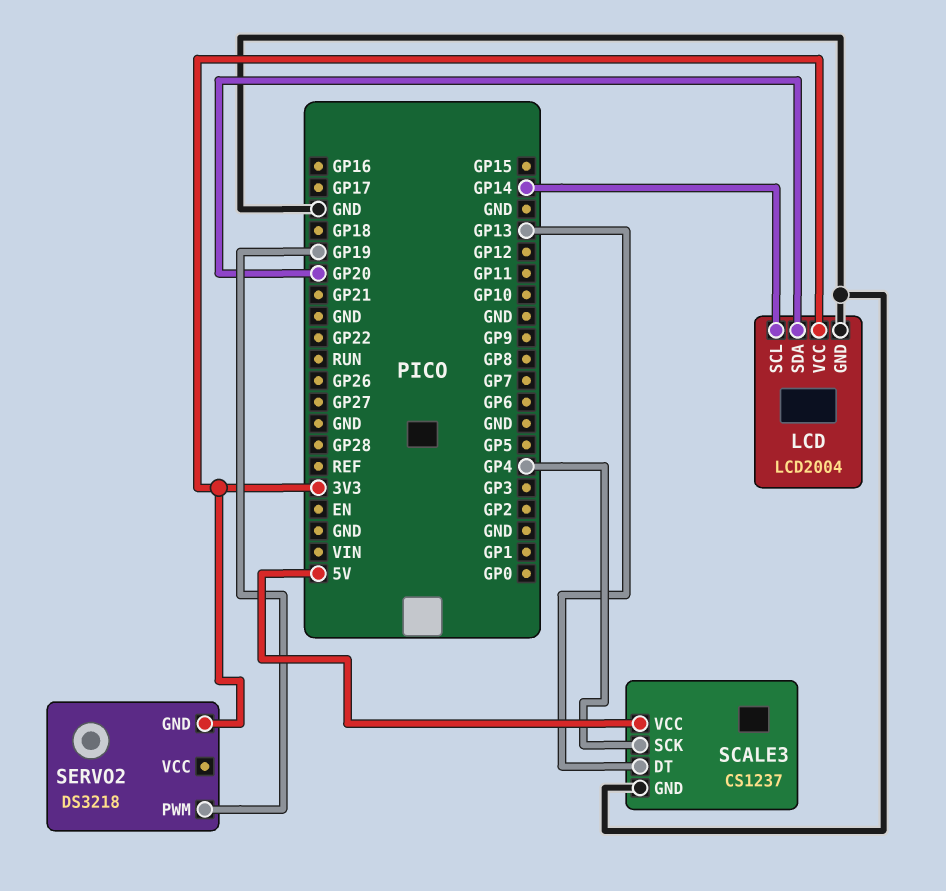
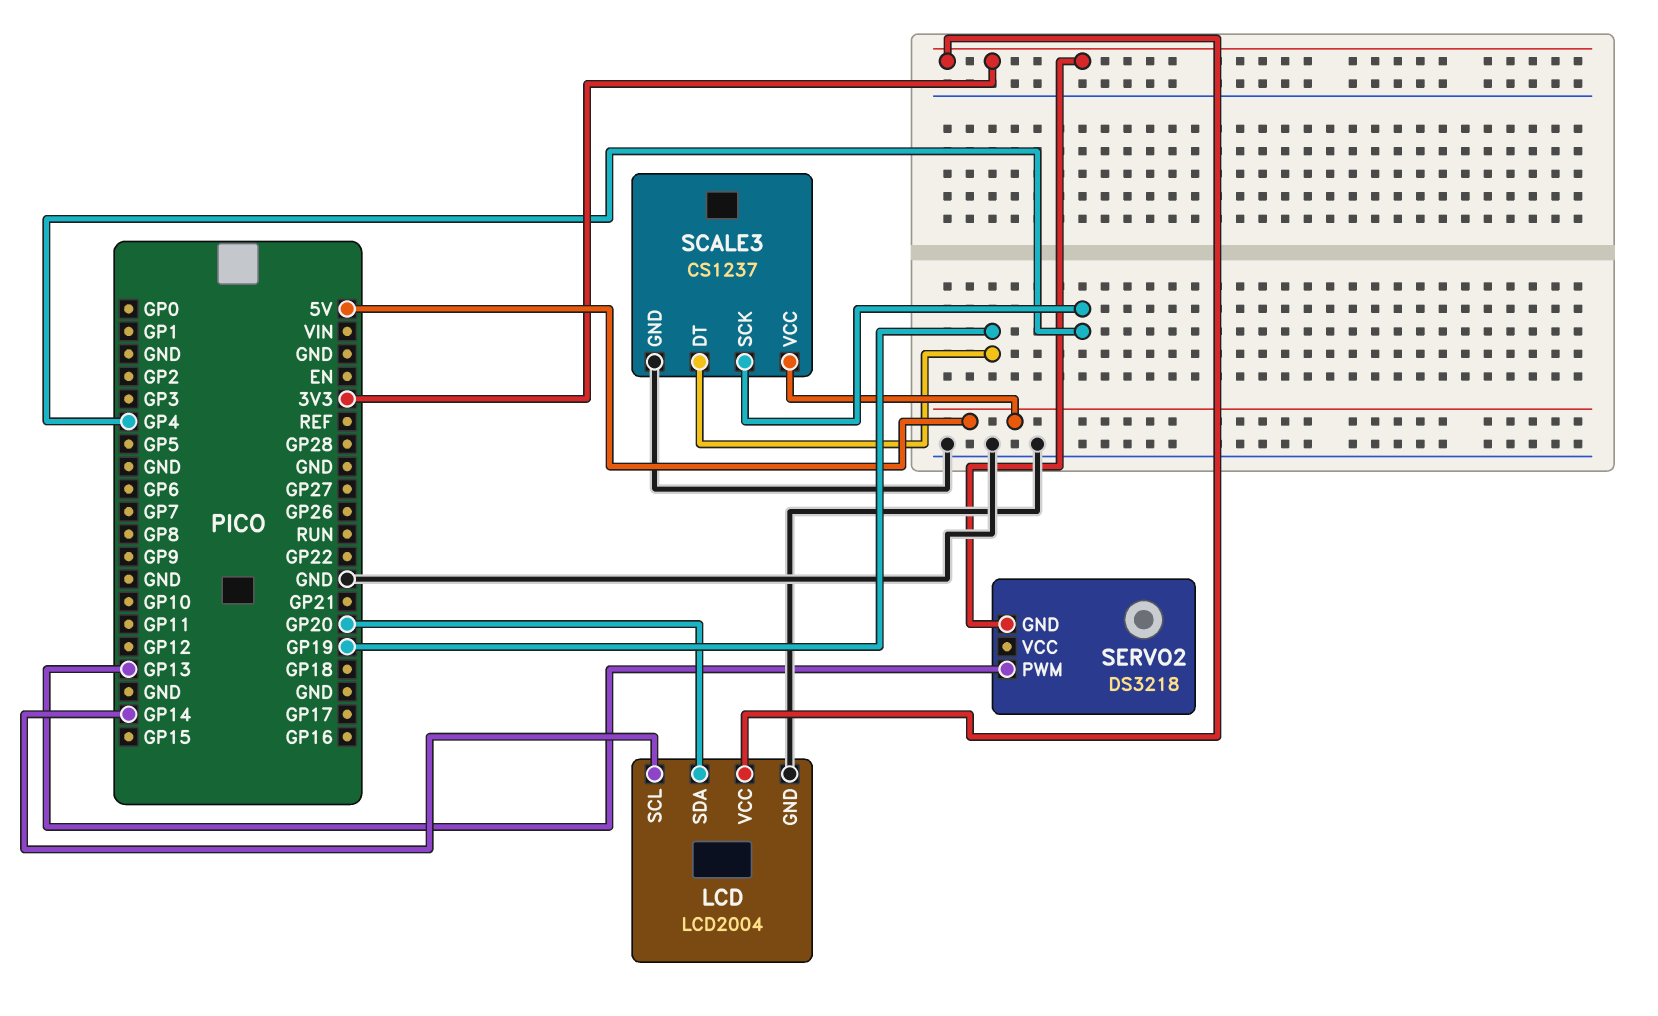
SCALE3 pin DT: GP13 -> GP19
SERVO2 pin PWM: GP19 -> GP13

